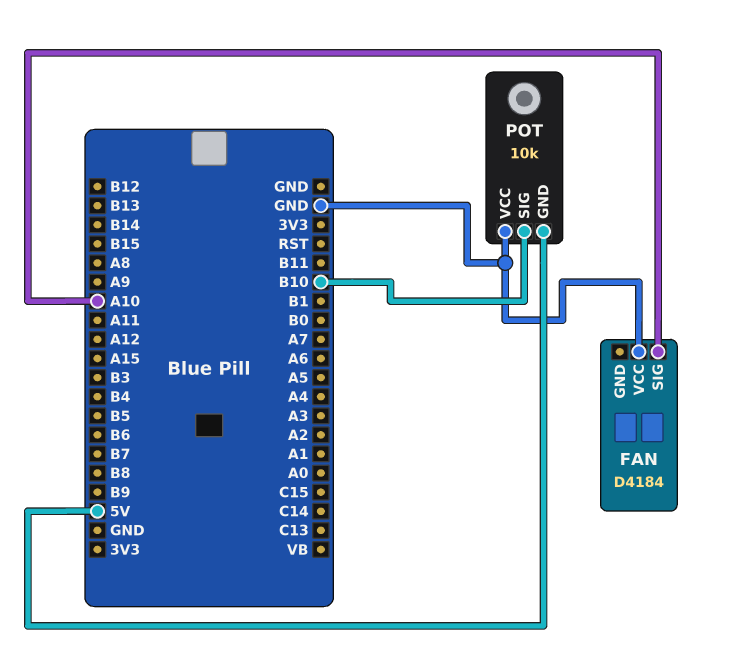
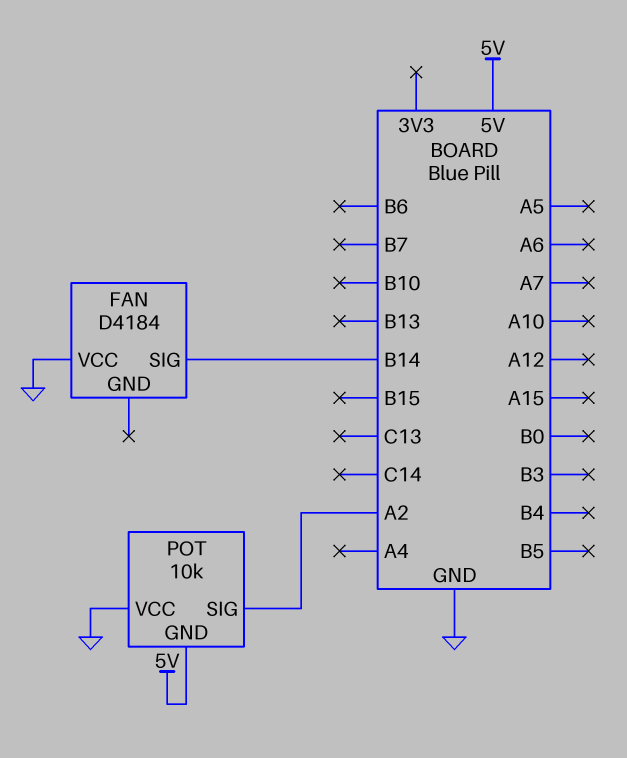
FAN pin SIG: A10 -> B14
POT pin SIG: B10 -> A2

